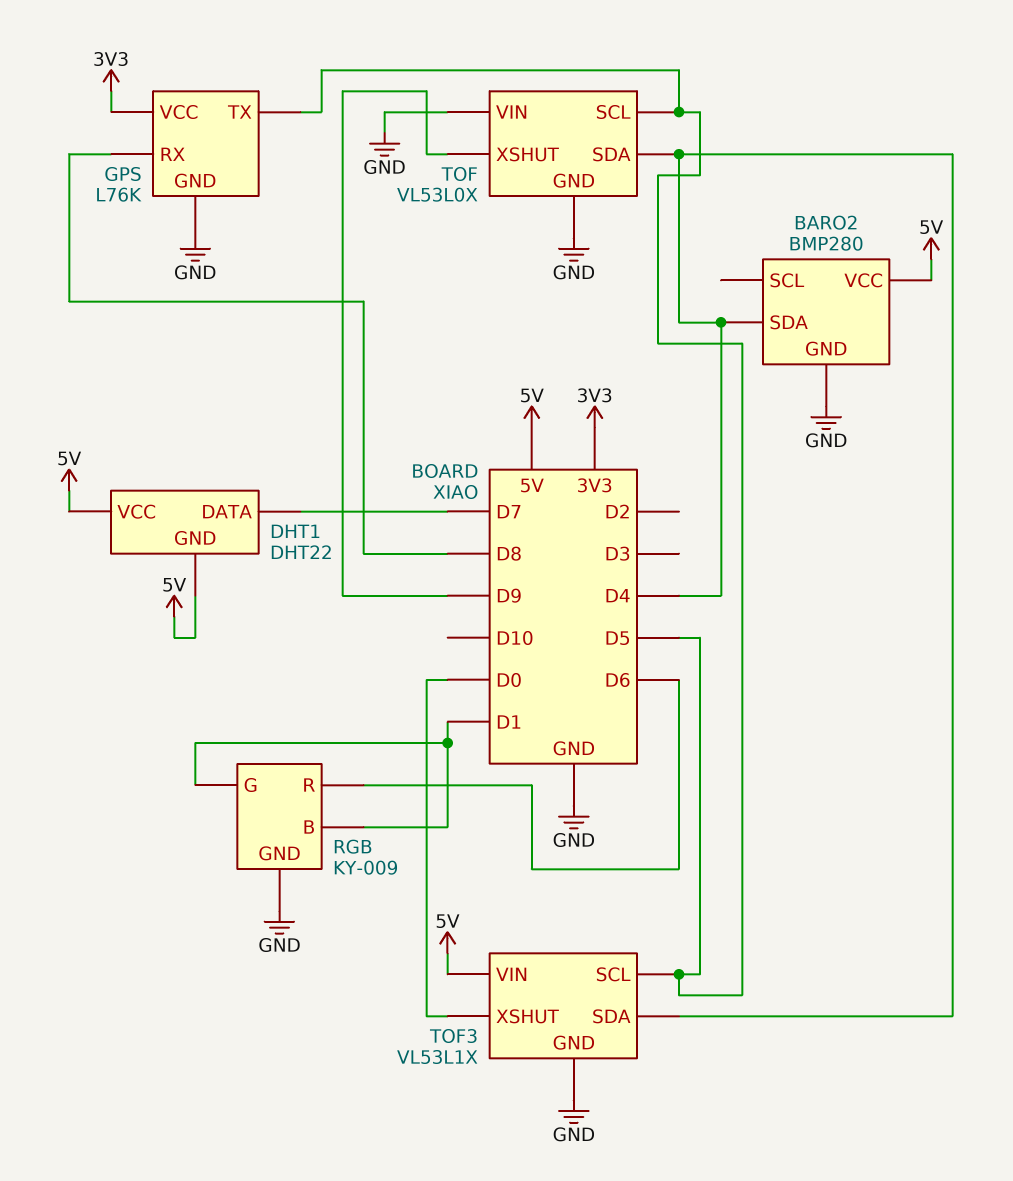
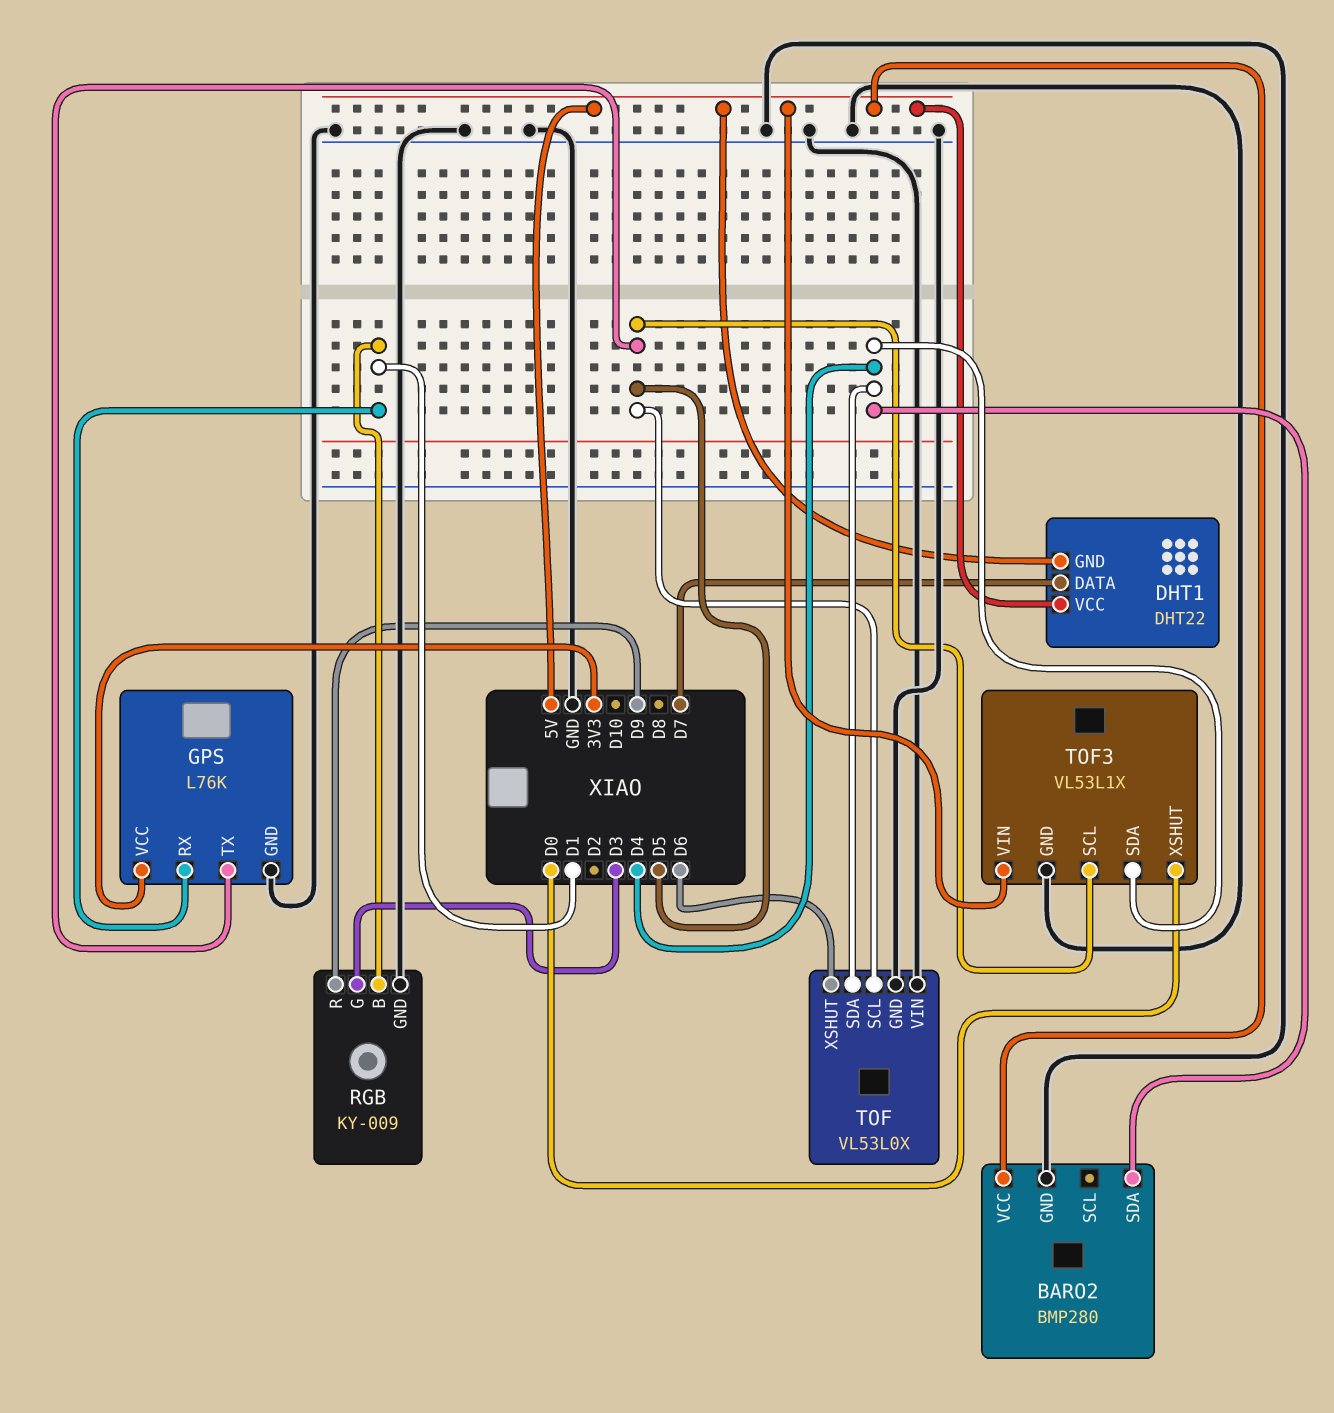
GPS pin RX: D8 -> D1
RGB pin G: D1 -> D3
RGB pin R: D6 -> D9
TOF pin XSHUT: D9 -> D6

